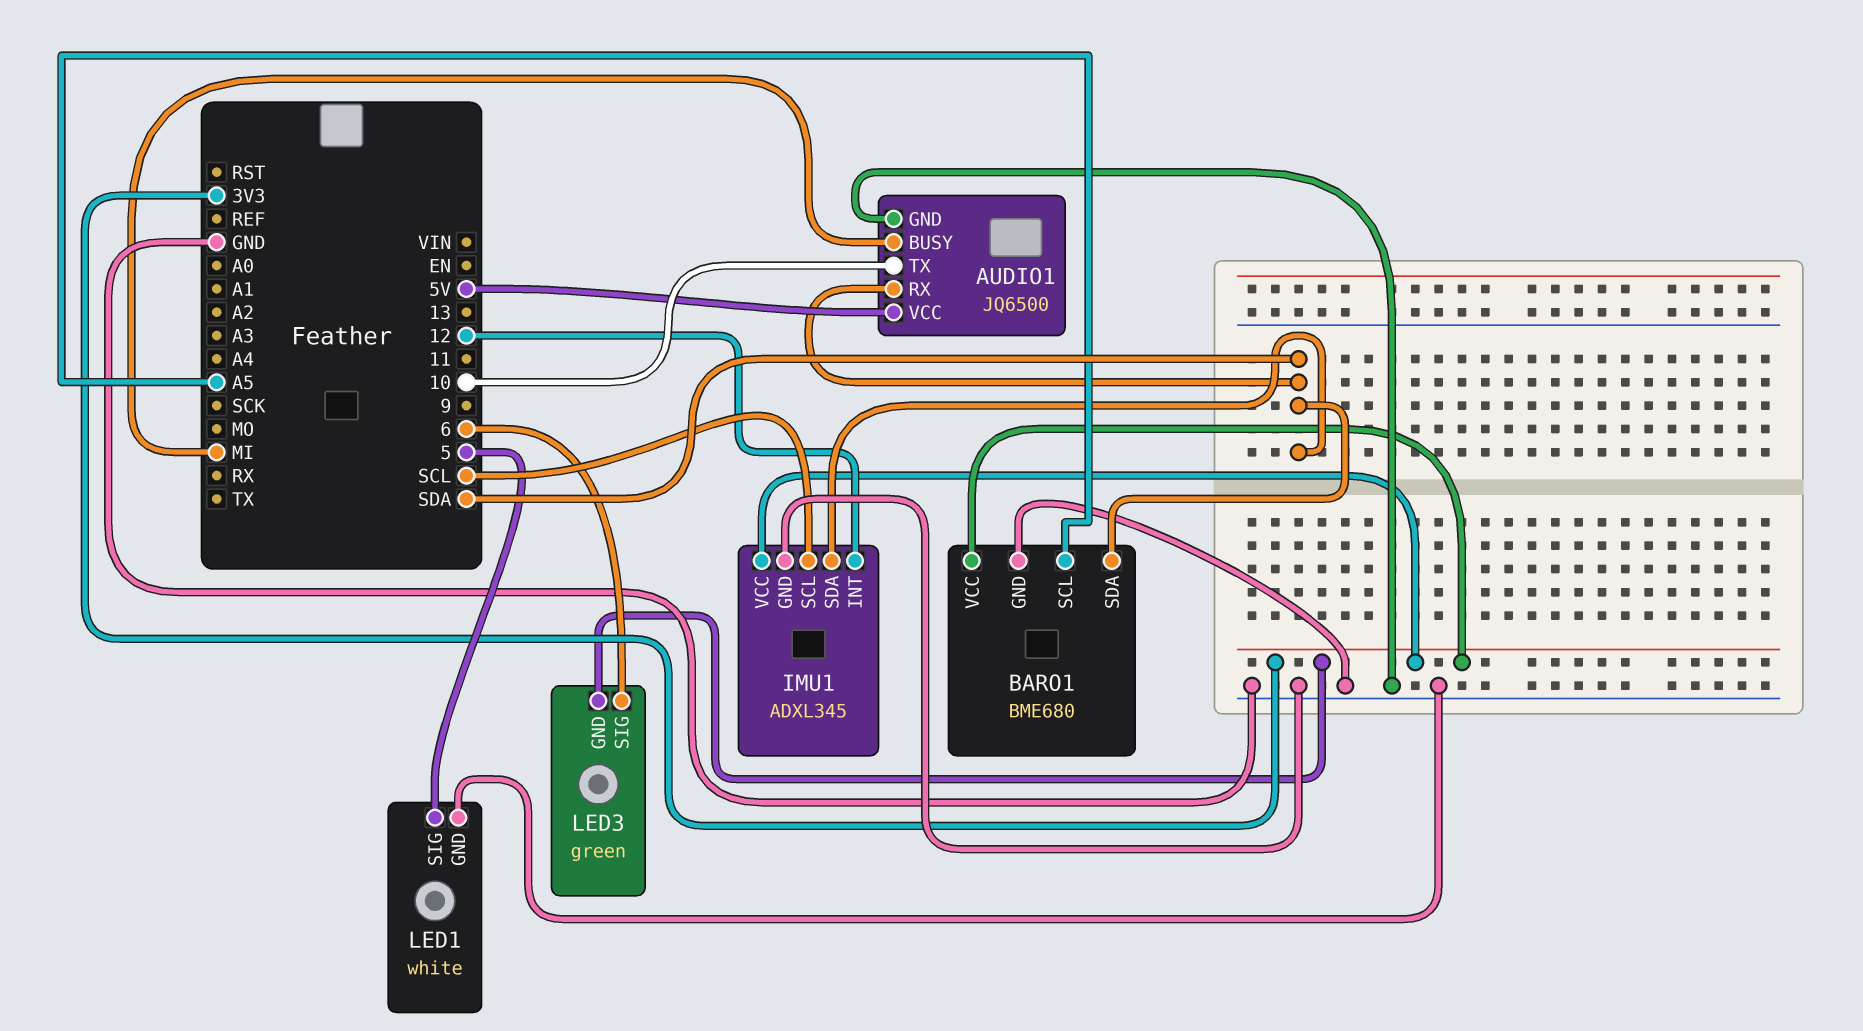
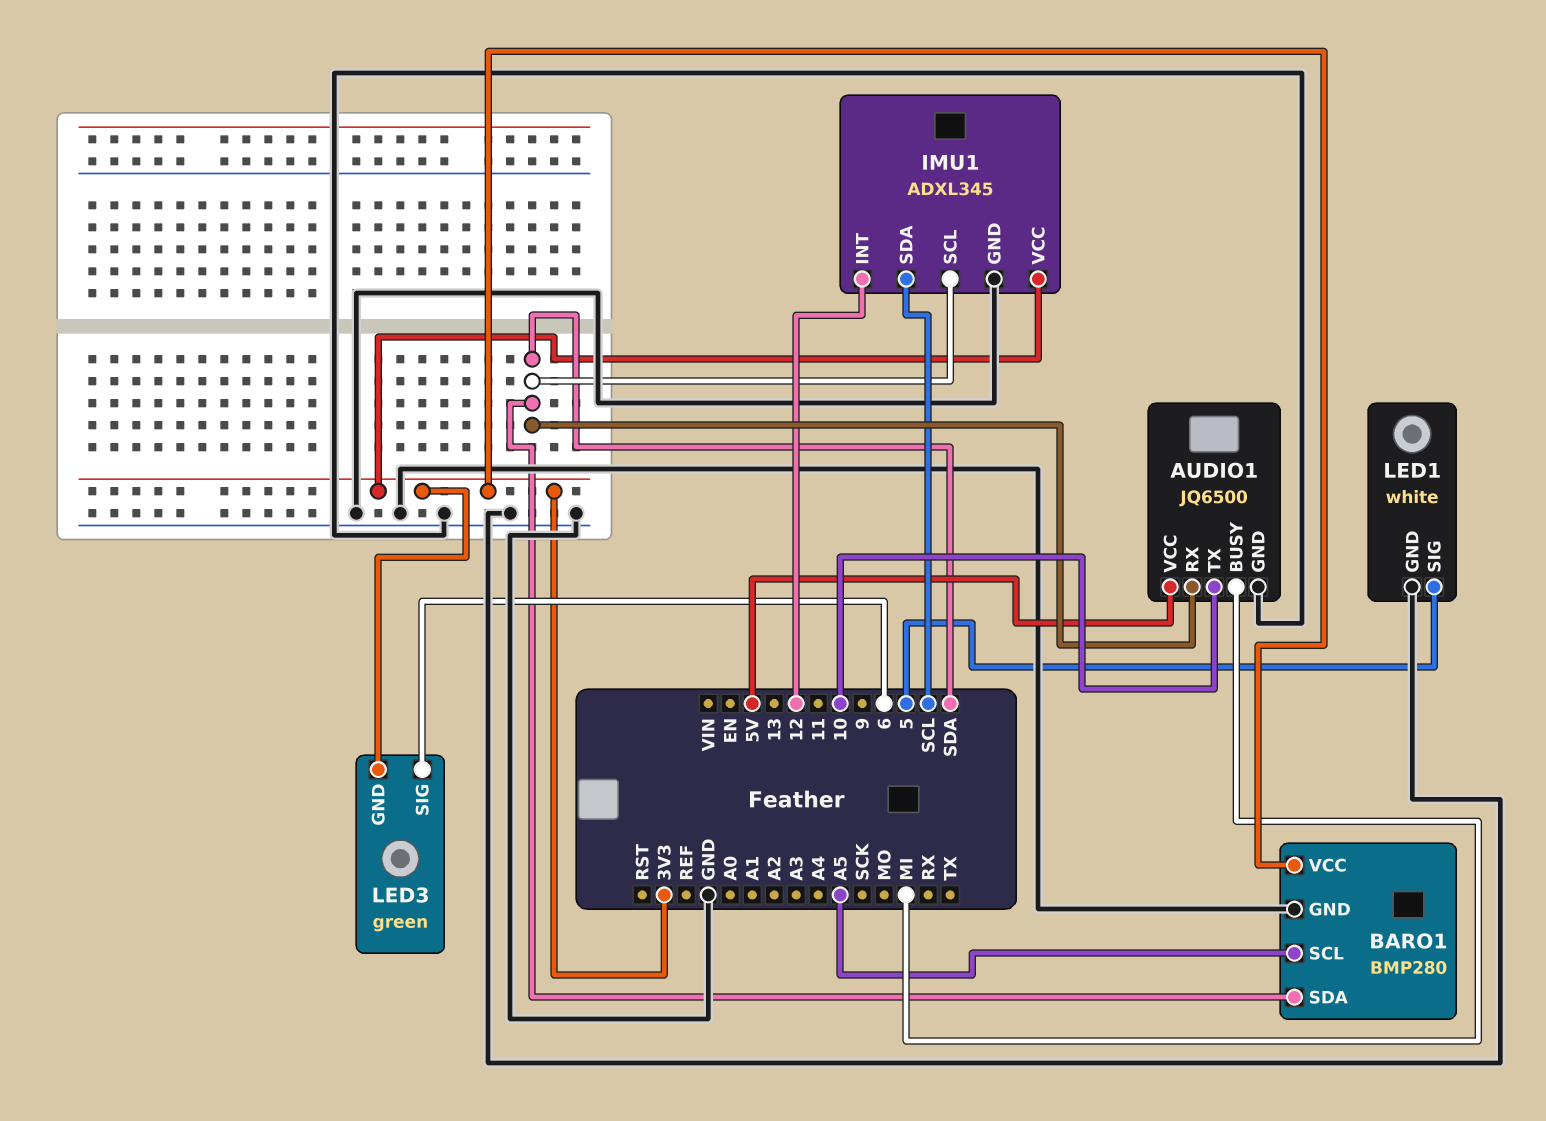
BARO1: BME680 -> BMP280
IMU1 pin SCL: SCL -> SDA
IMU1 pin SDA: SDA -> SCL

